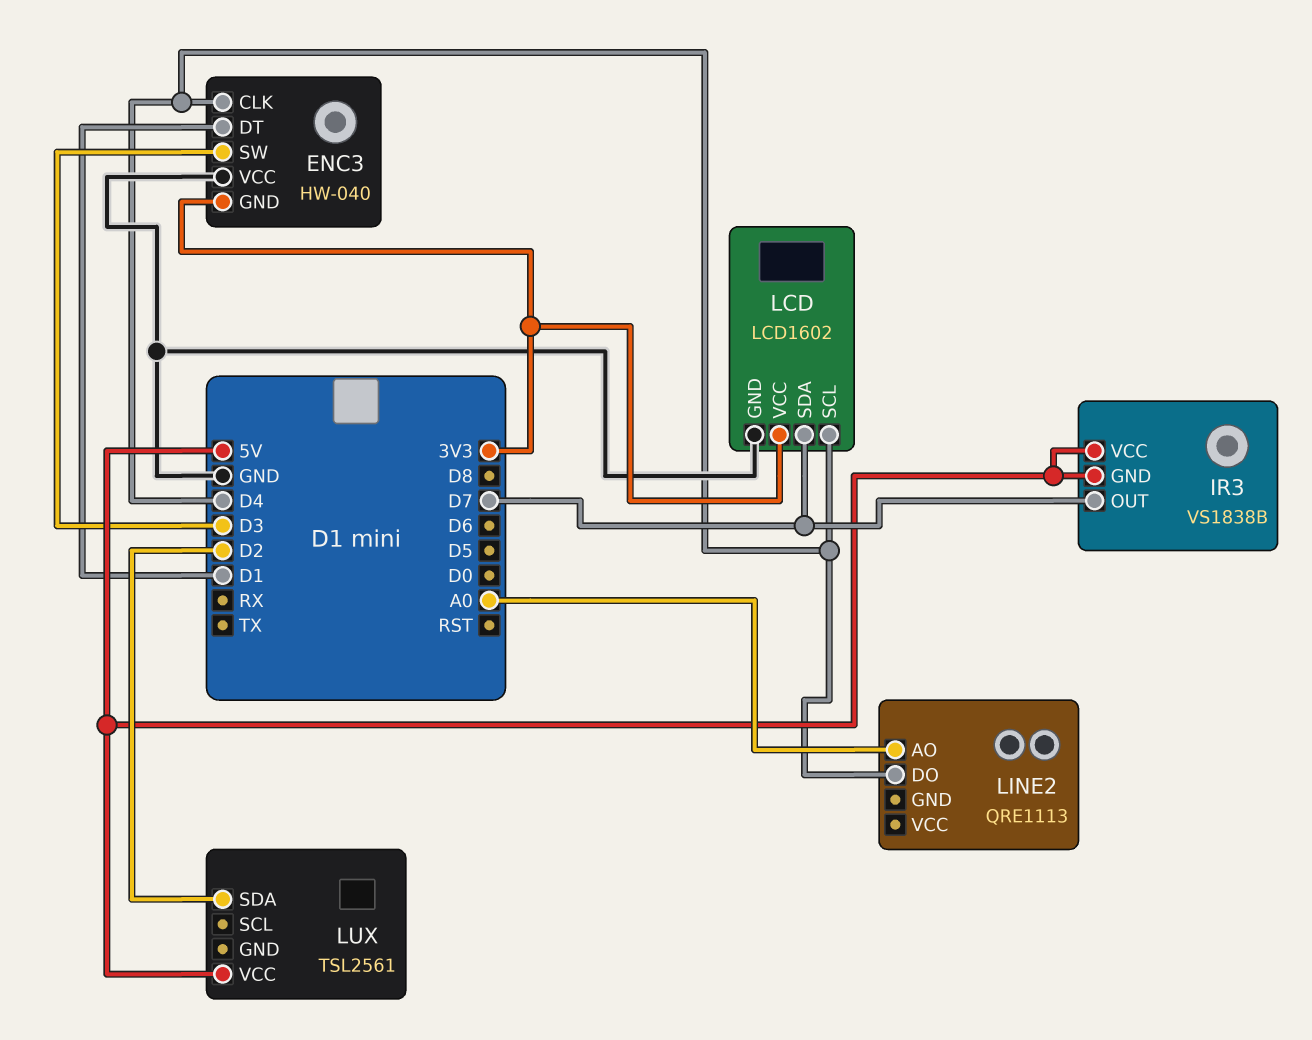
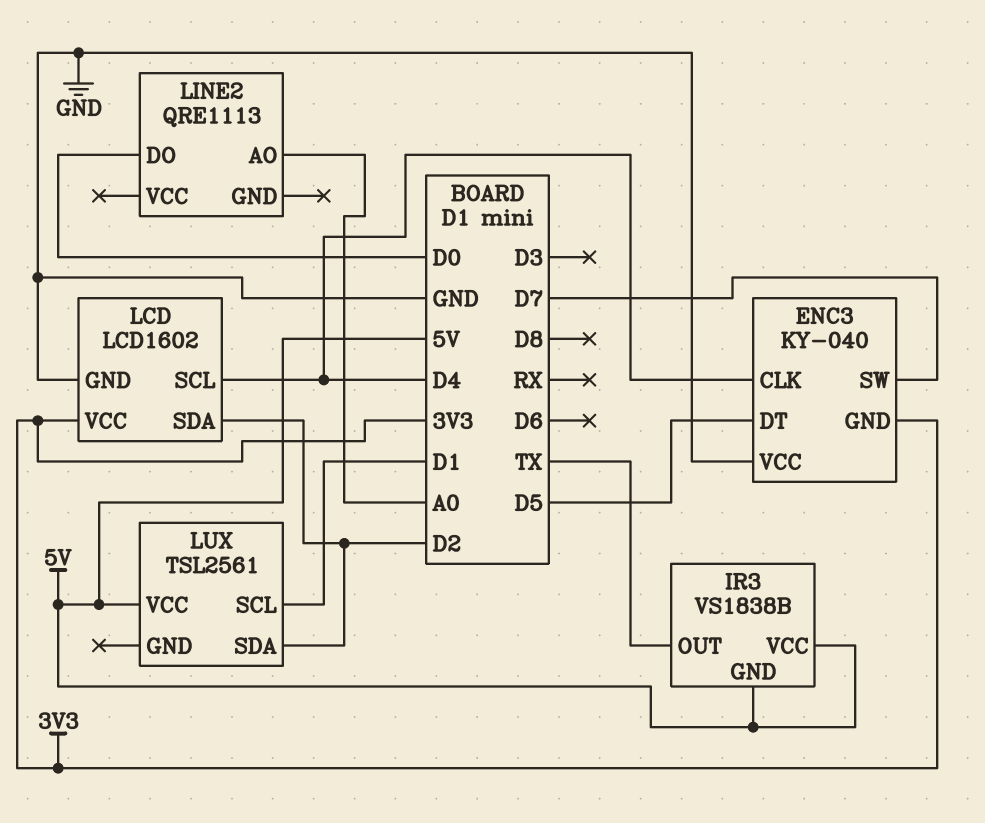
ENC3: HW-040 -> KY-040
ENC3 pin DT: D1 -> D5
ENC3 pin SW: D3 -> D7
IR3 pin OUT: D7 -> TX
LCD pin SDA: D7 -> D2
LINE2 pin DO: D4 -> D0
LUX pin SCL: none -> D1

